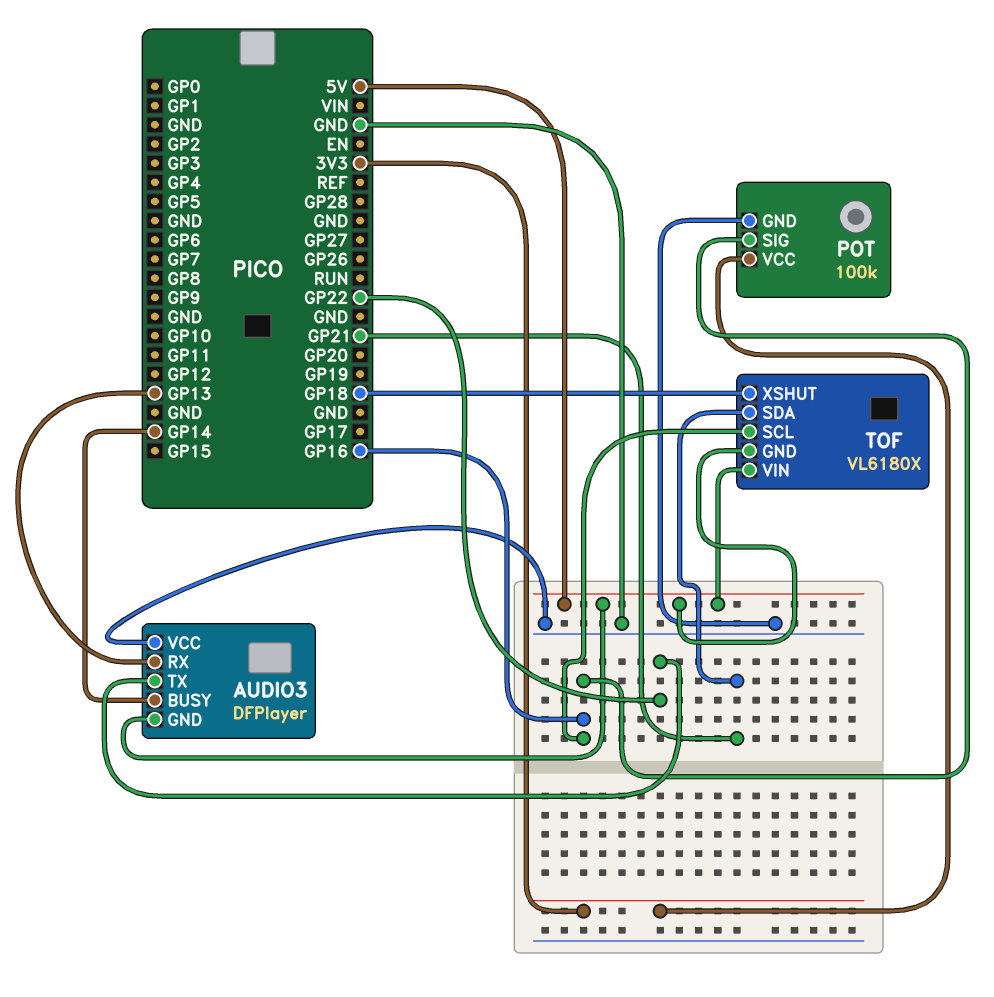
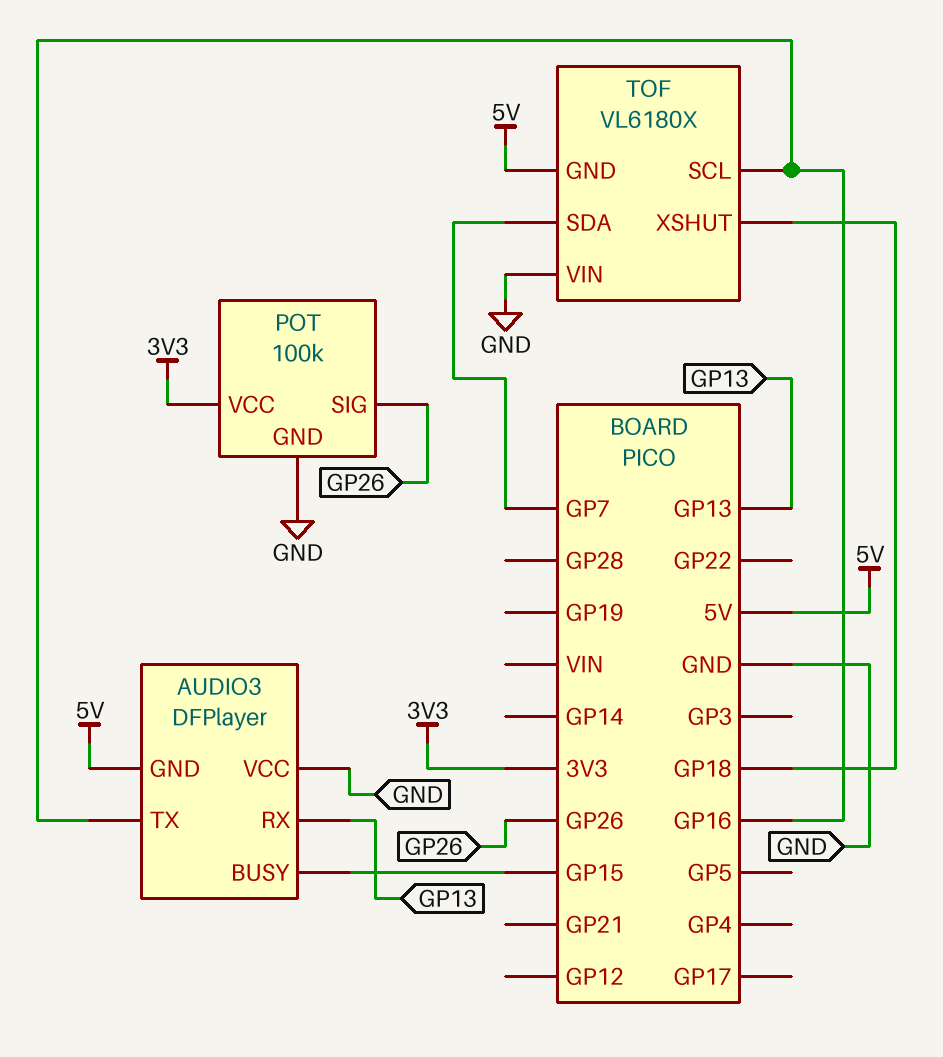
AUDIO3 pin BUSY: GP14 -> GP15
AUDIO3 pin TX: GP22 -> GP16
POT pin SIG: GP16 -> GP26
TOF pin SDA: GP21 -> GP7
TOF pin VIN: 5V -> GND

